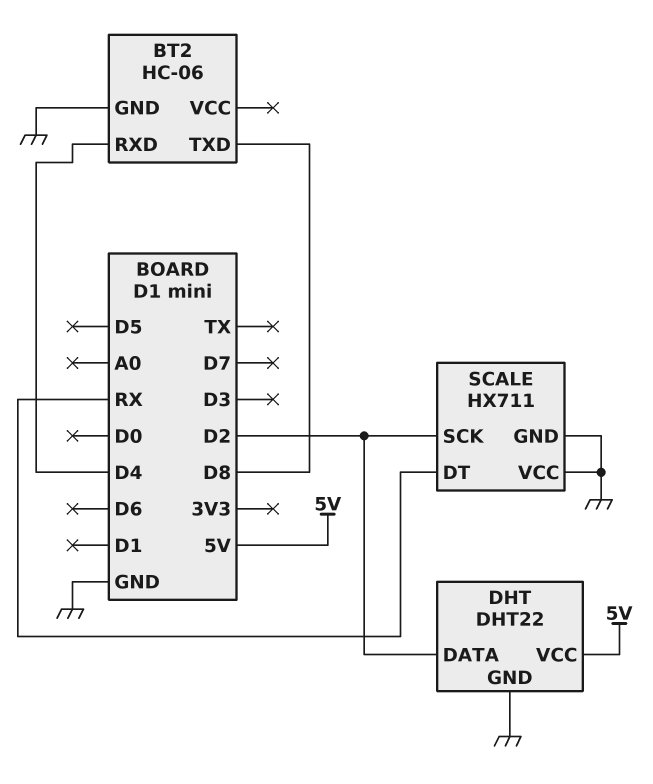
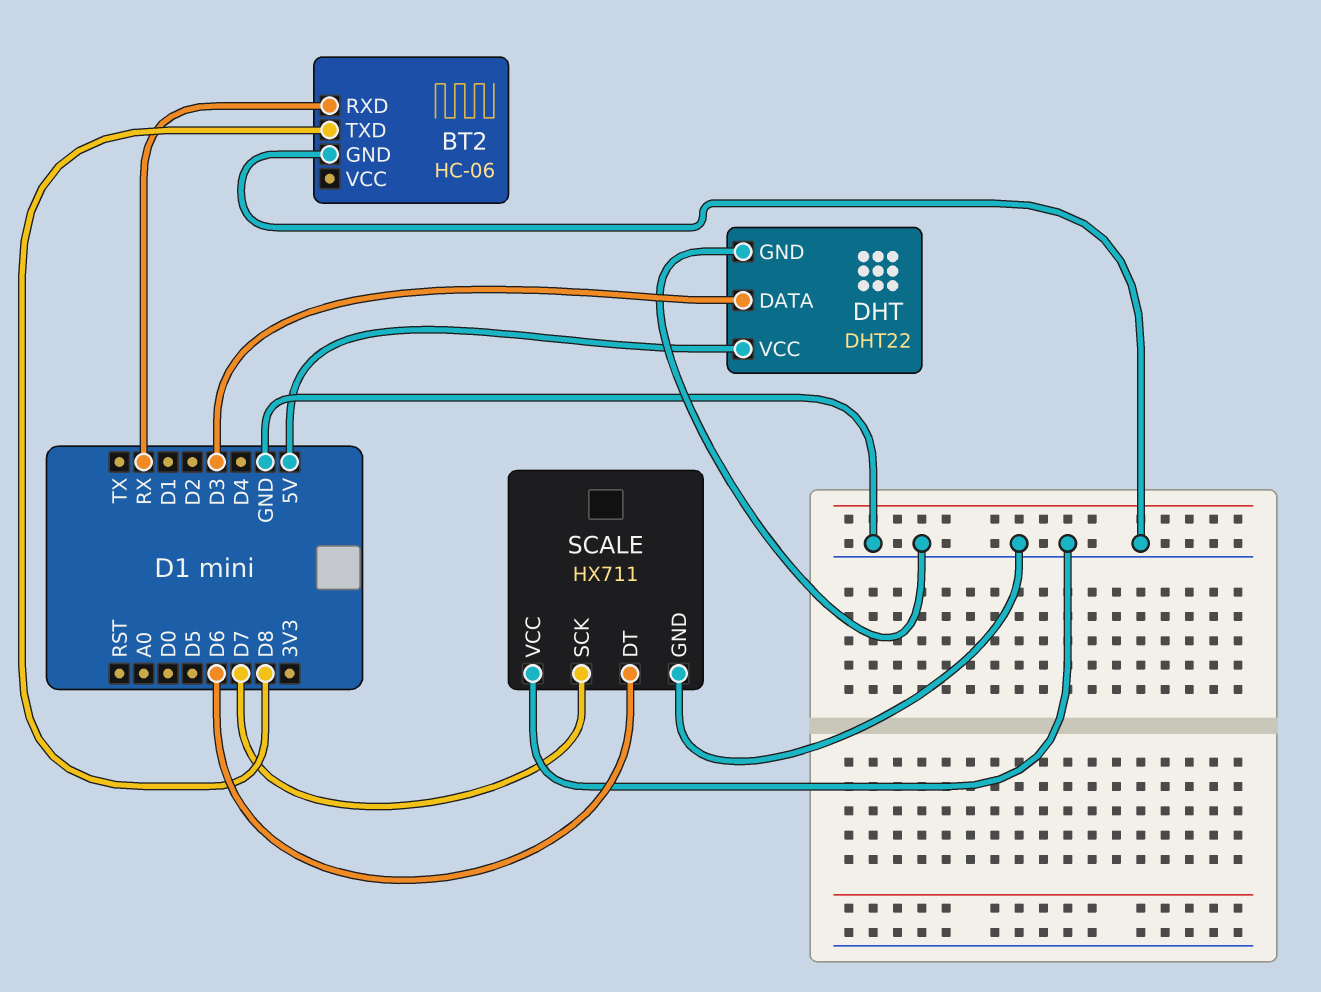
BT2 pin RXD: D4 -> RX
DHT pin DATA: D2 -> D3
SCALE pin DT: RX -> D6
SCALE pin SCK: D2 -> D7

